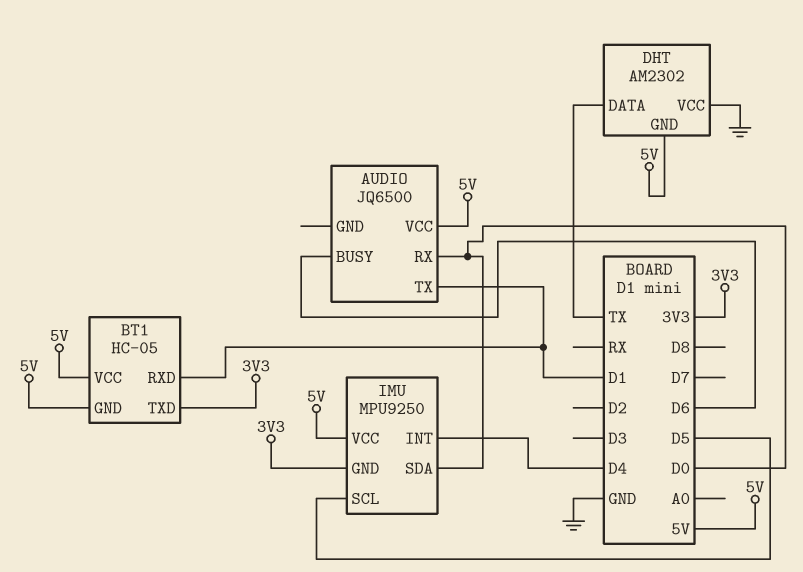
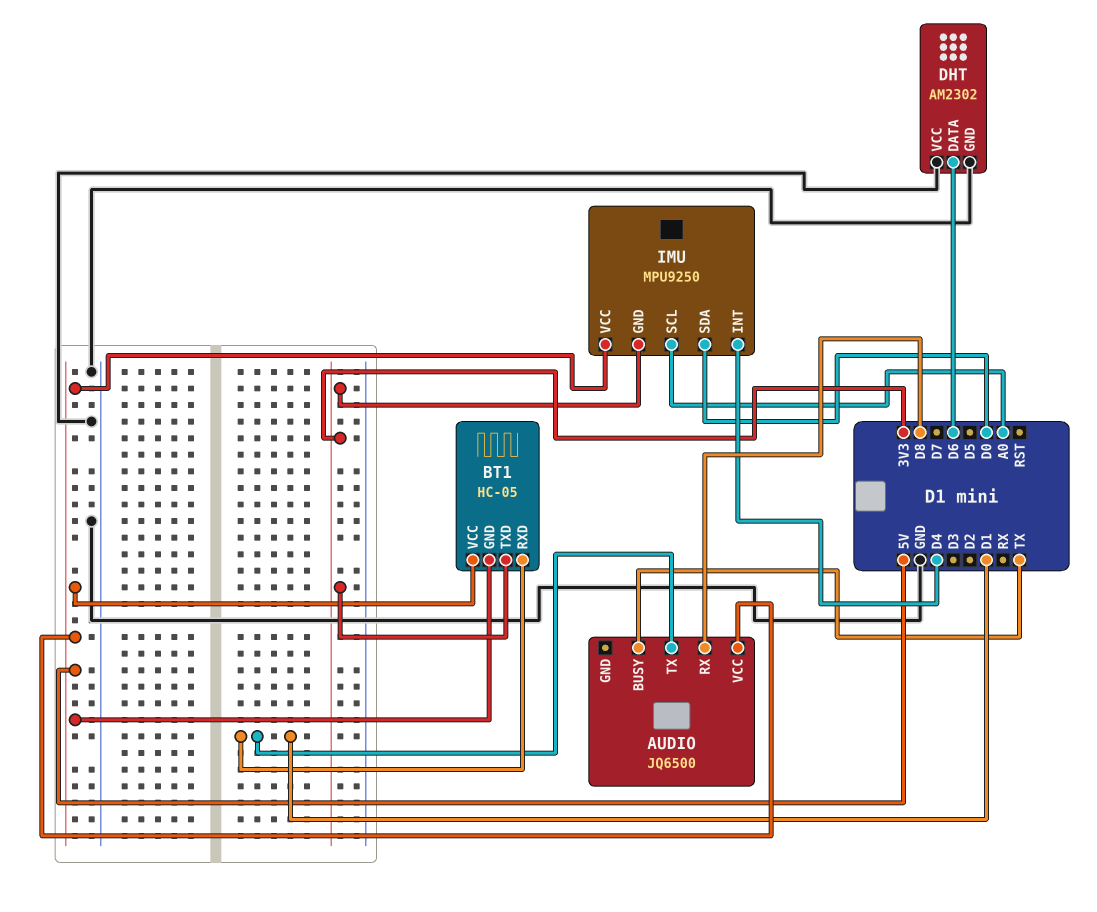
AUDIO pin BUSY: D6 -> TX
AUDIO pin RX: D0 -> D8
DHT pin DATA: TX -> D6
DHT pin GND: 5V -> GND
IMU pin SCL: D5 -> A0

